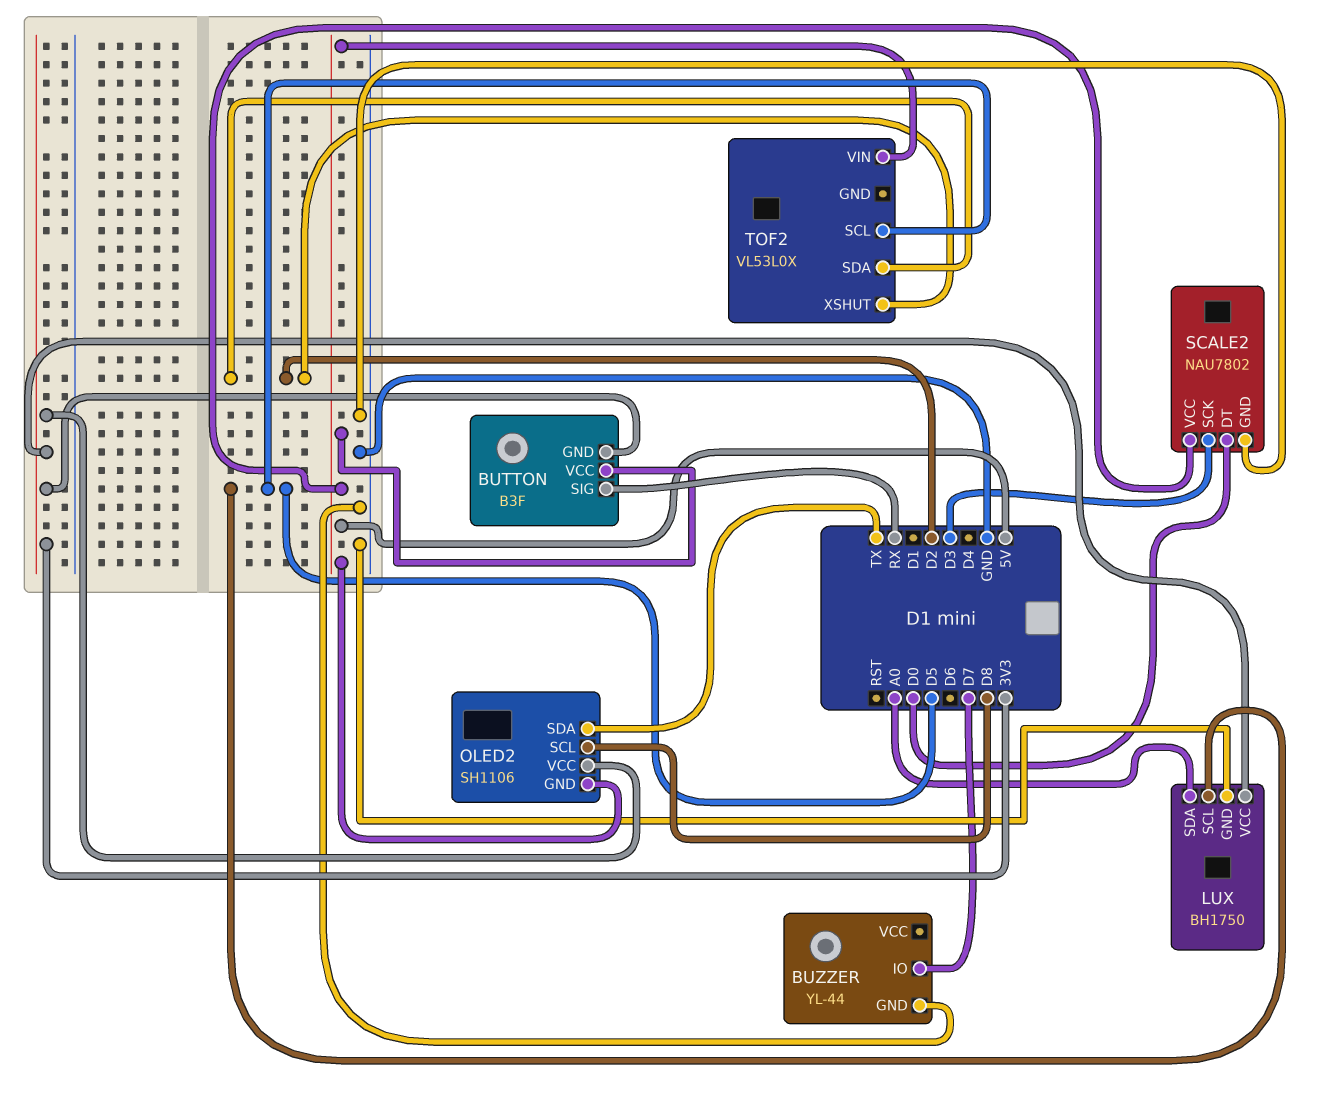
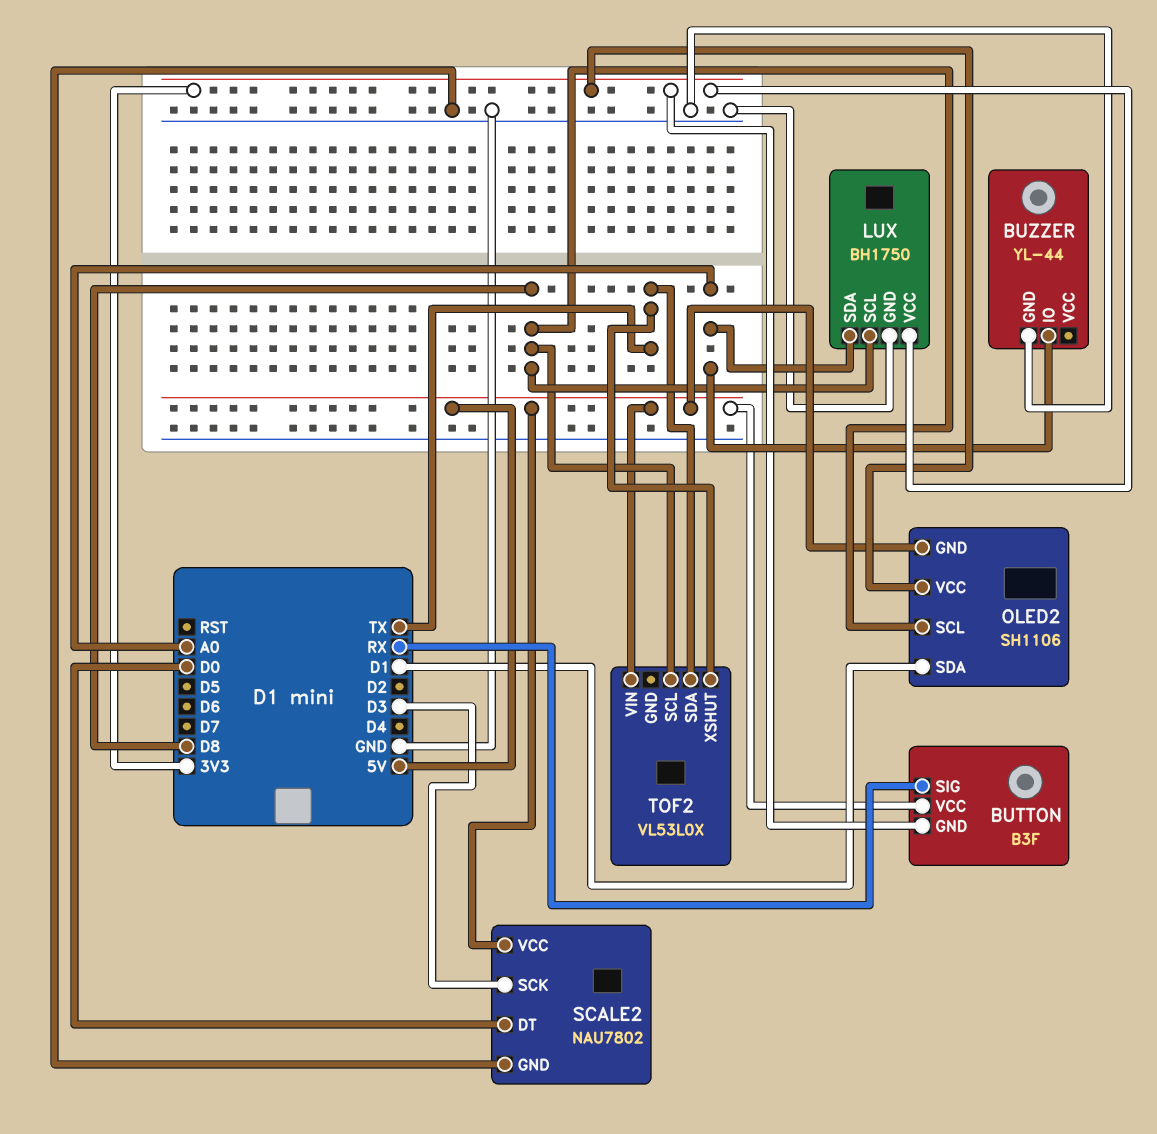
BUZZER pin IO: D7 -> A0
LUX pin SCL: D5 -> D8
OLED2 pin SDA: TX -> D1
TOF2 pin SCL: D5 -> D8
TOF2 pin SDA: D2 -> TX
TOF2 pin XSHUT: D2 -> TX

